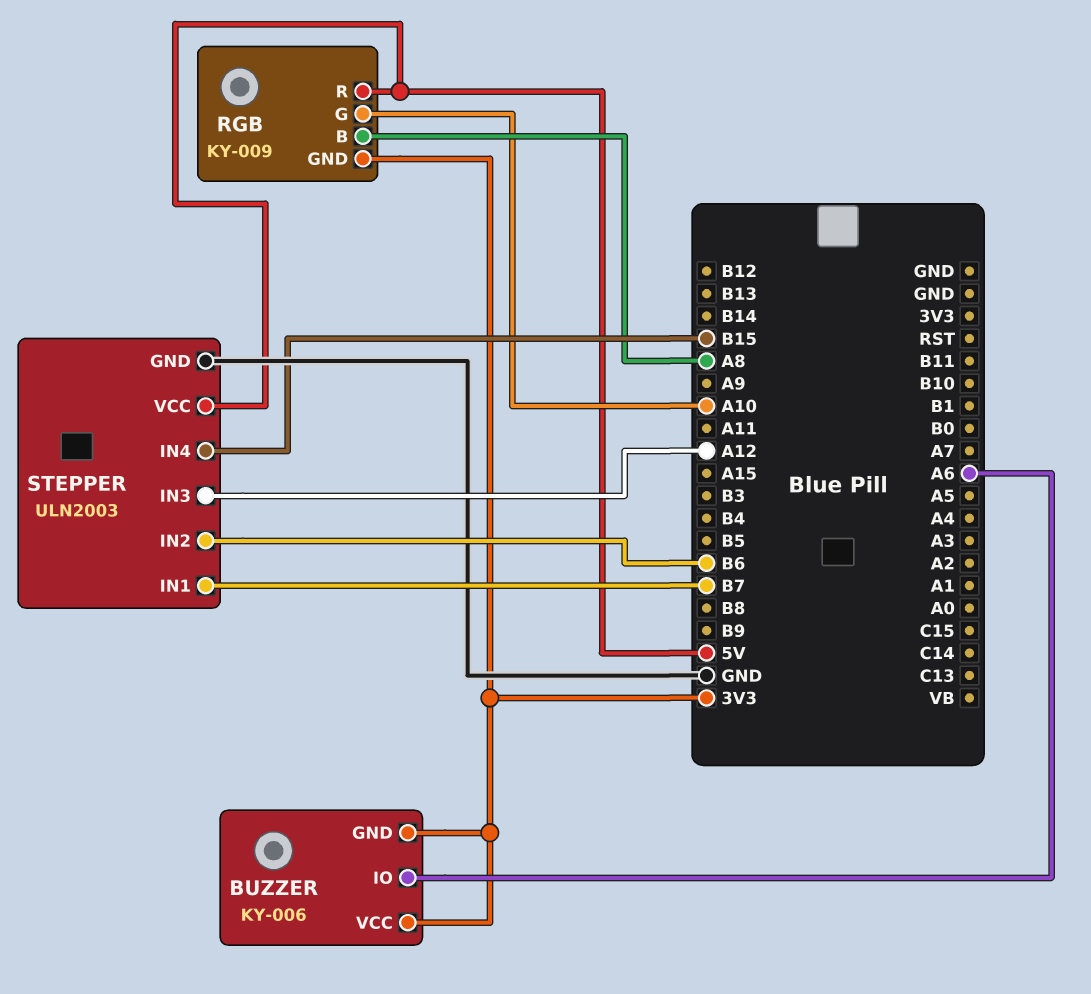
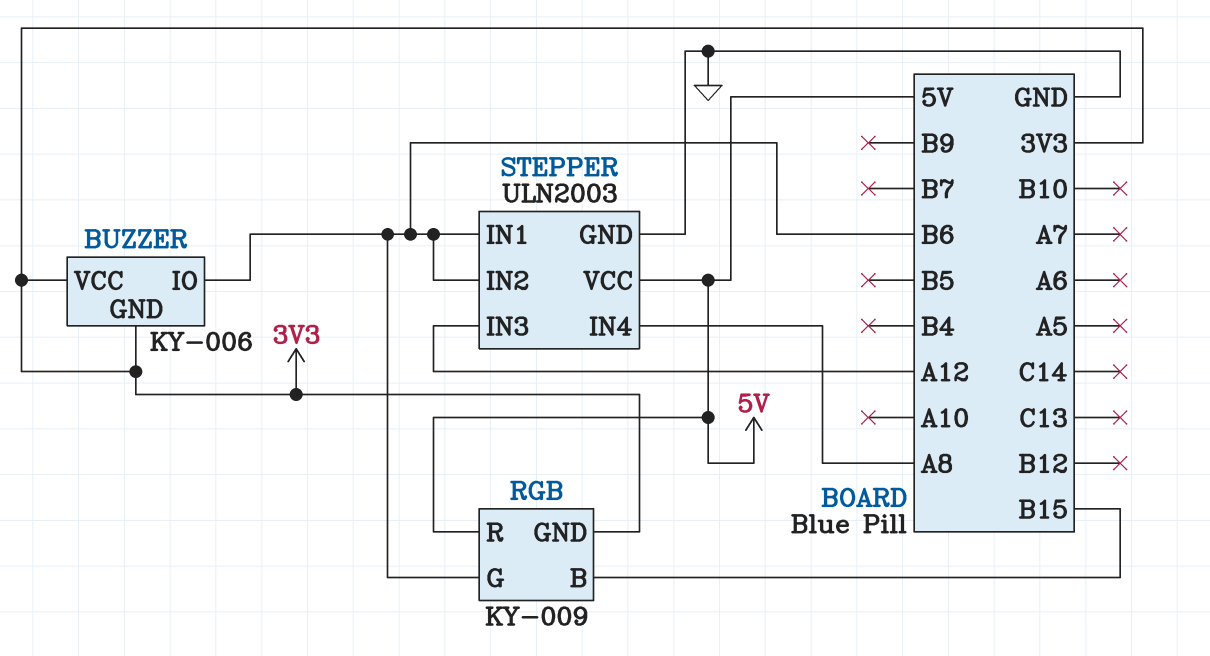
BUZZER pin IO: A6 -> B6
RGB pin B: A8 -> B15
RGB pin G: A10 -> B6
STEPPER pin IN1: B7 -> B6
STEPPER pin IN4: B15 -> A8

